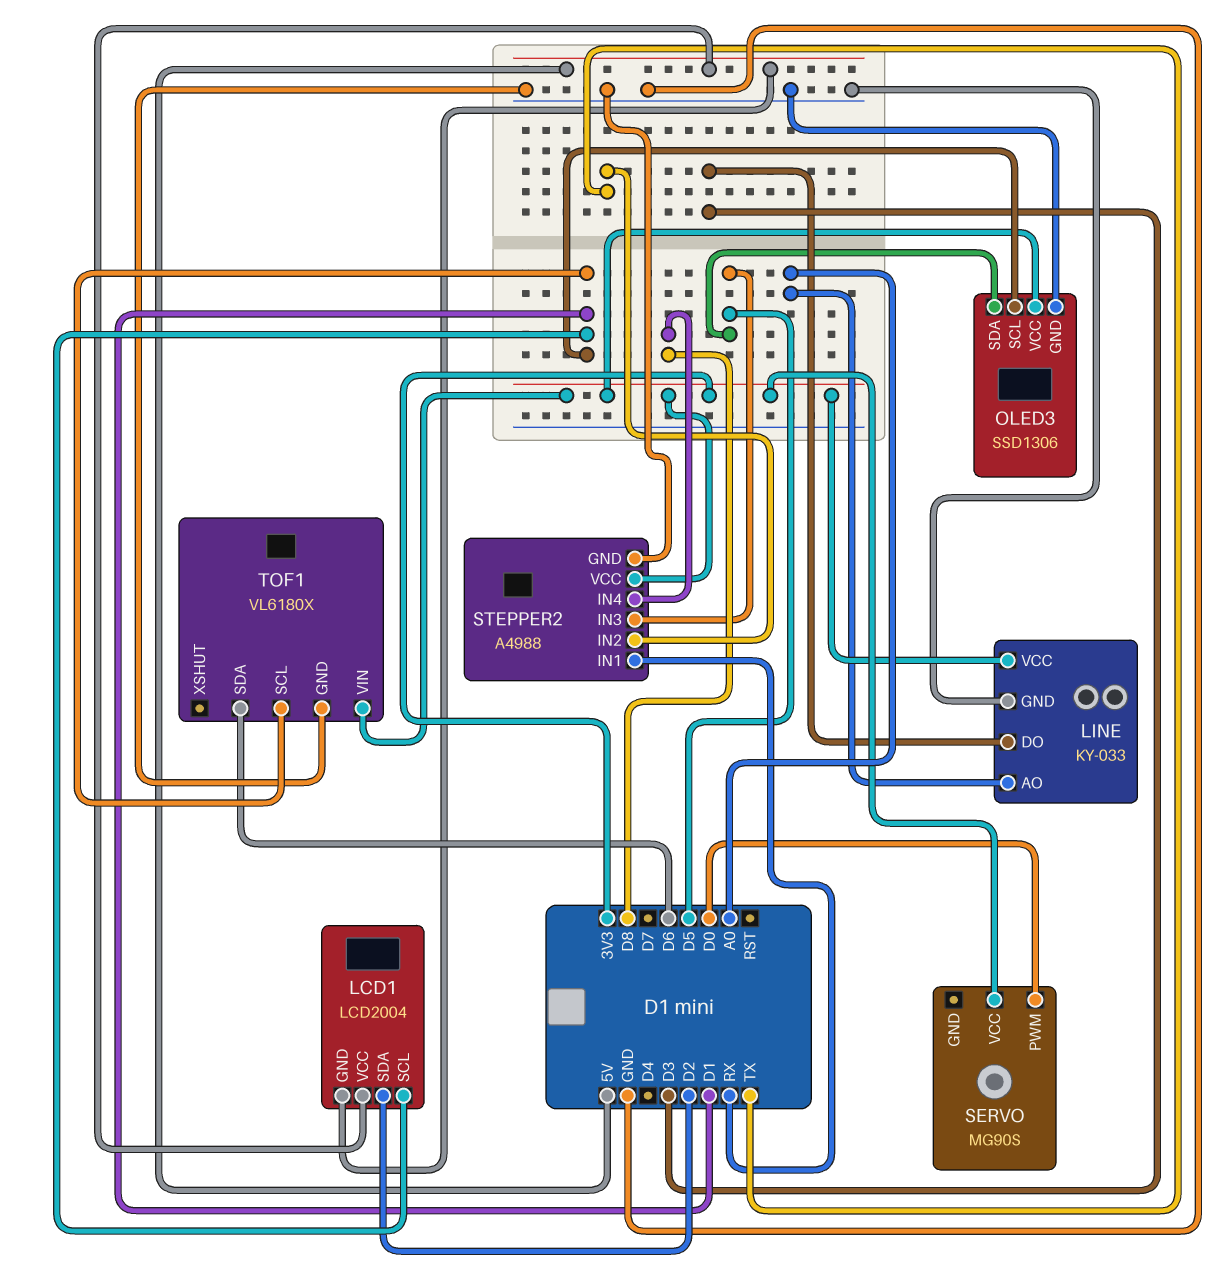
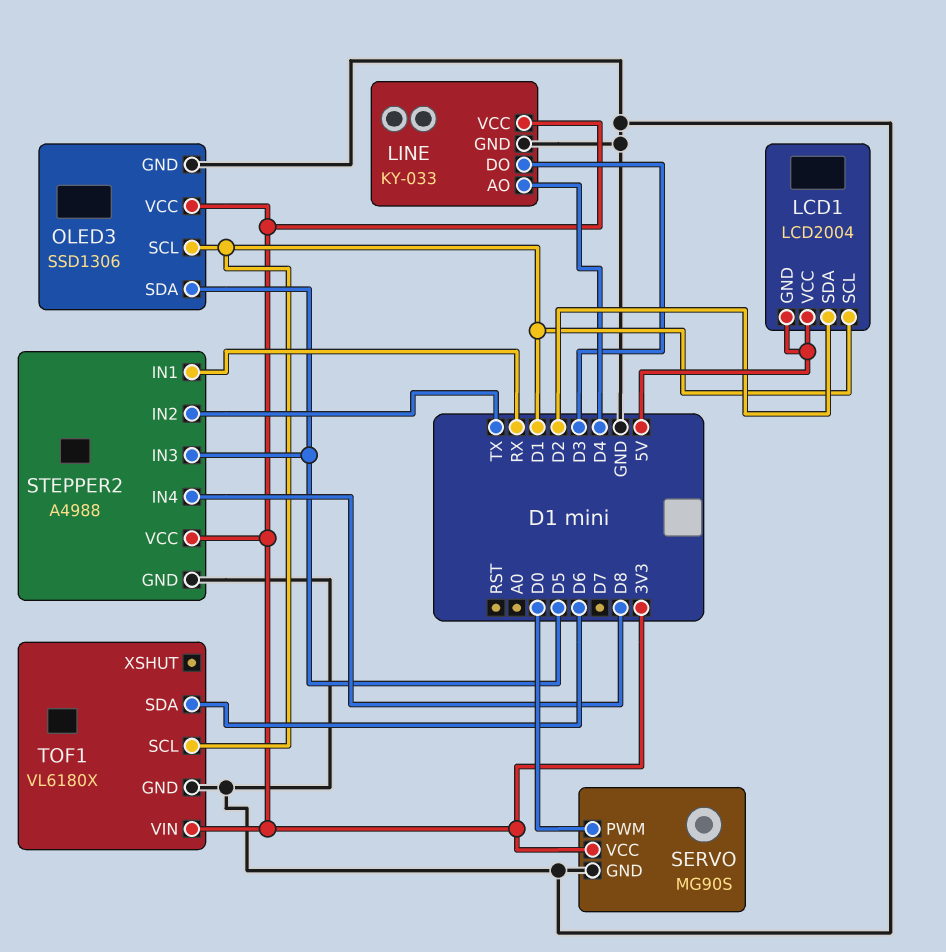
LINE pin AO: A0 -> D4
SERVO pin GND: none -> GND

